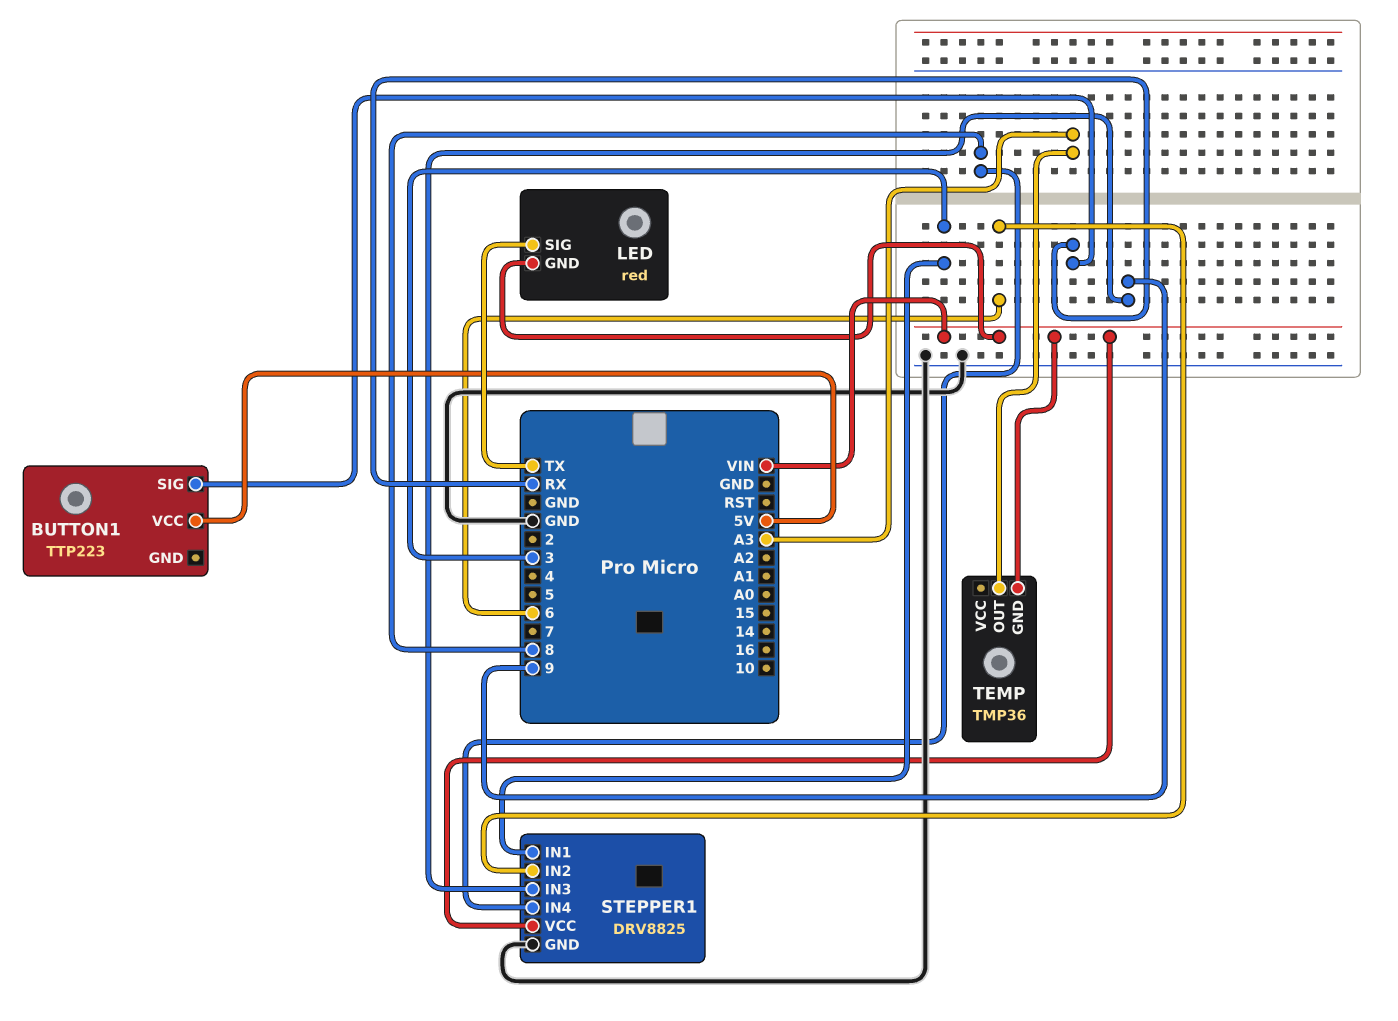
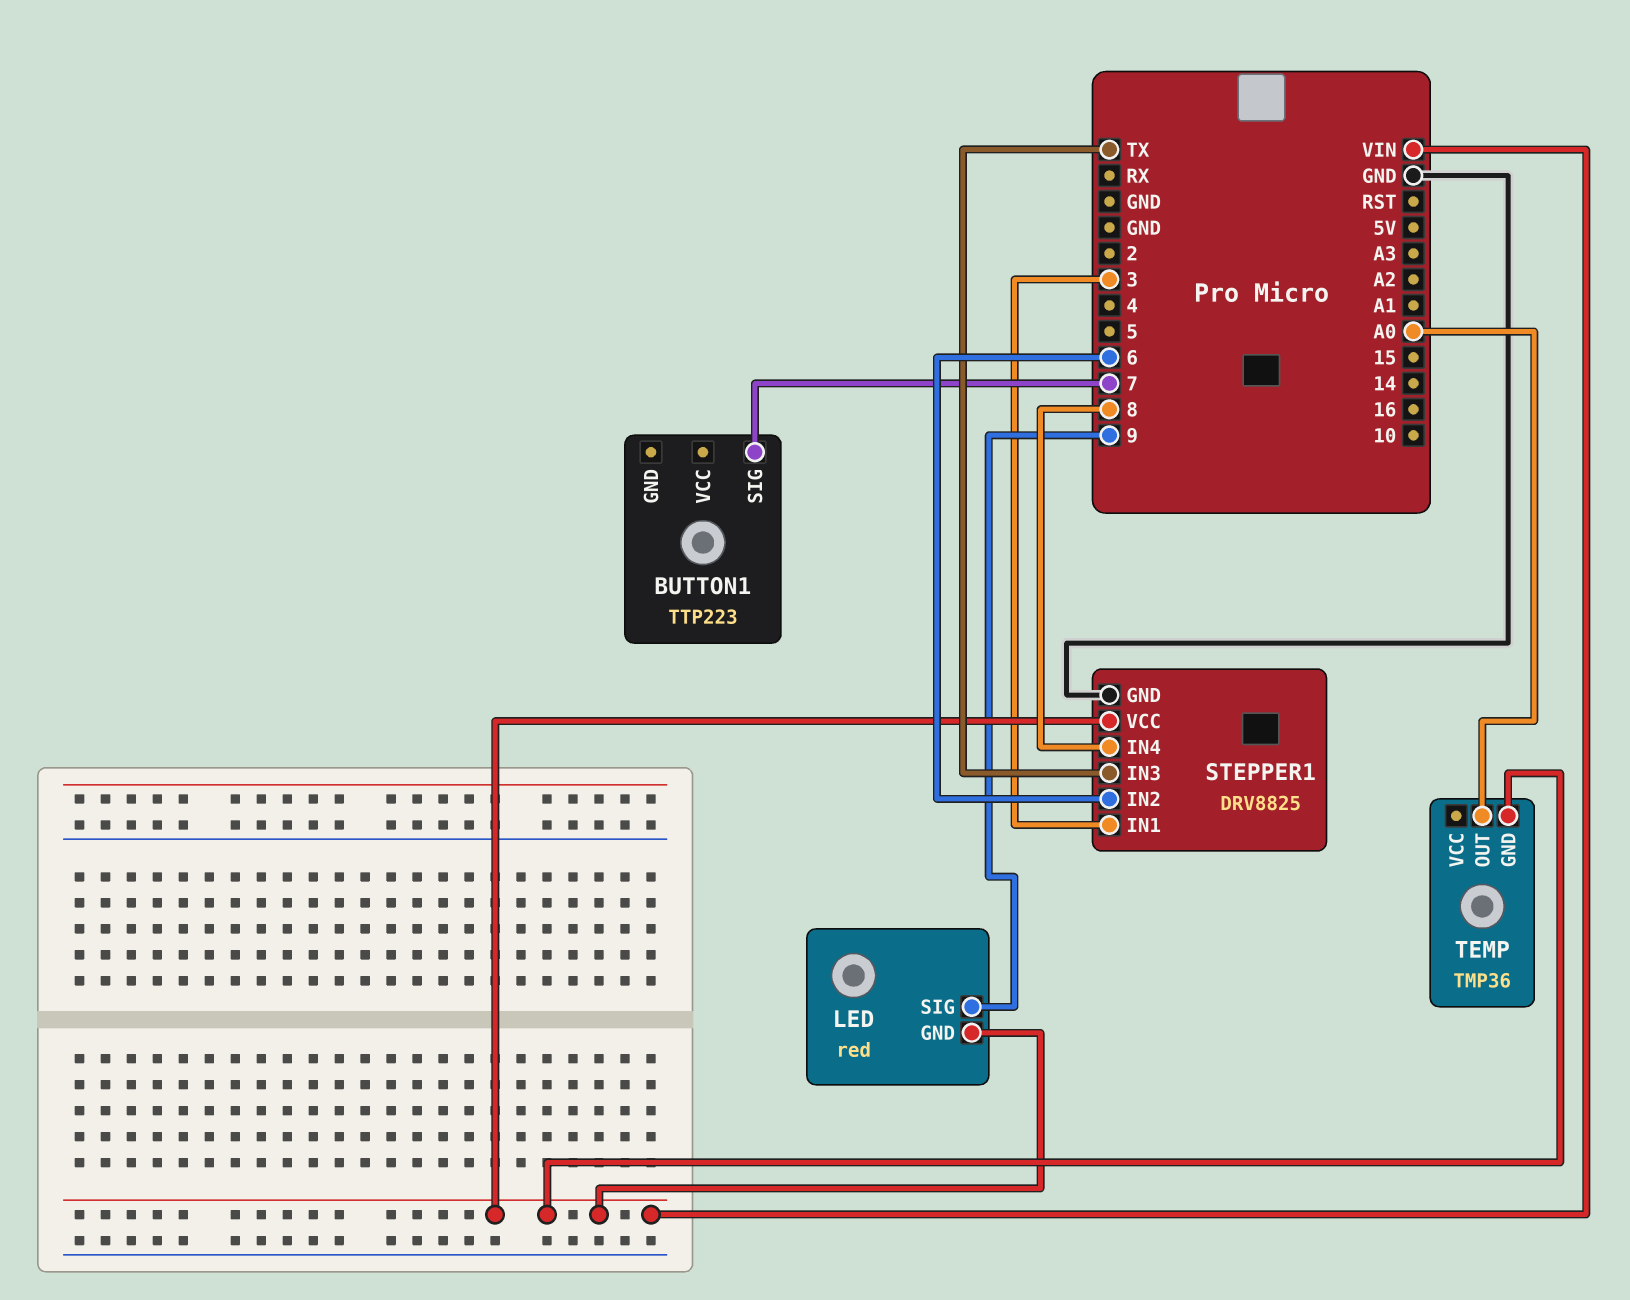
BUTTON1 pin SIG: RX -> 7
BUTTON1 pin VCC: 5V -> none
LED pin SIG: TX -> 9
STEPPER1 pin IN3: 9 -> TX
TEMP pin OUT: A3 -> A0

